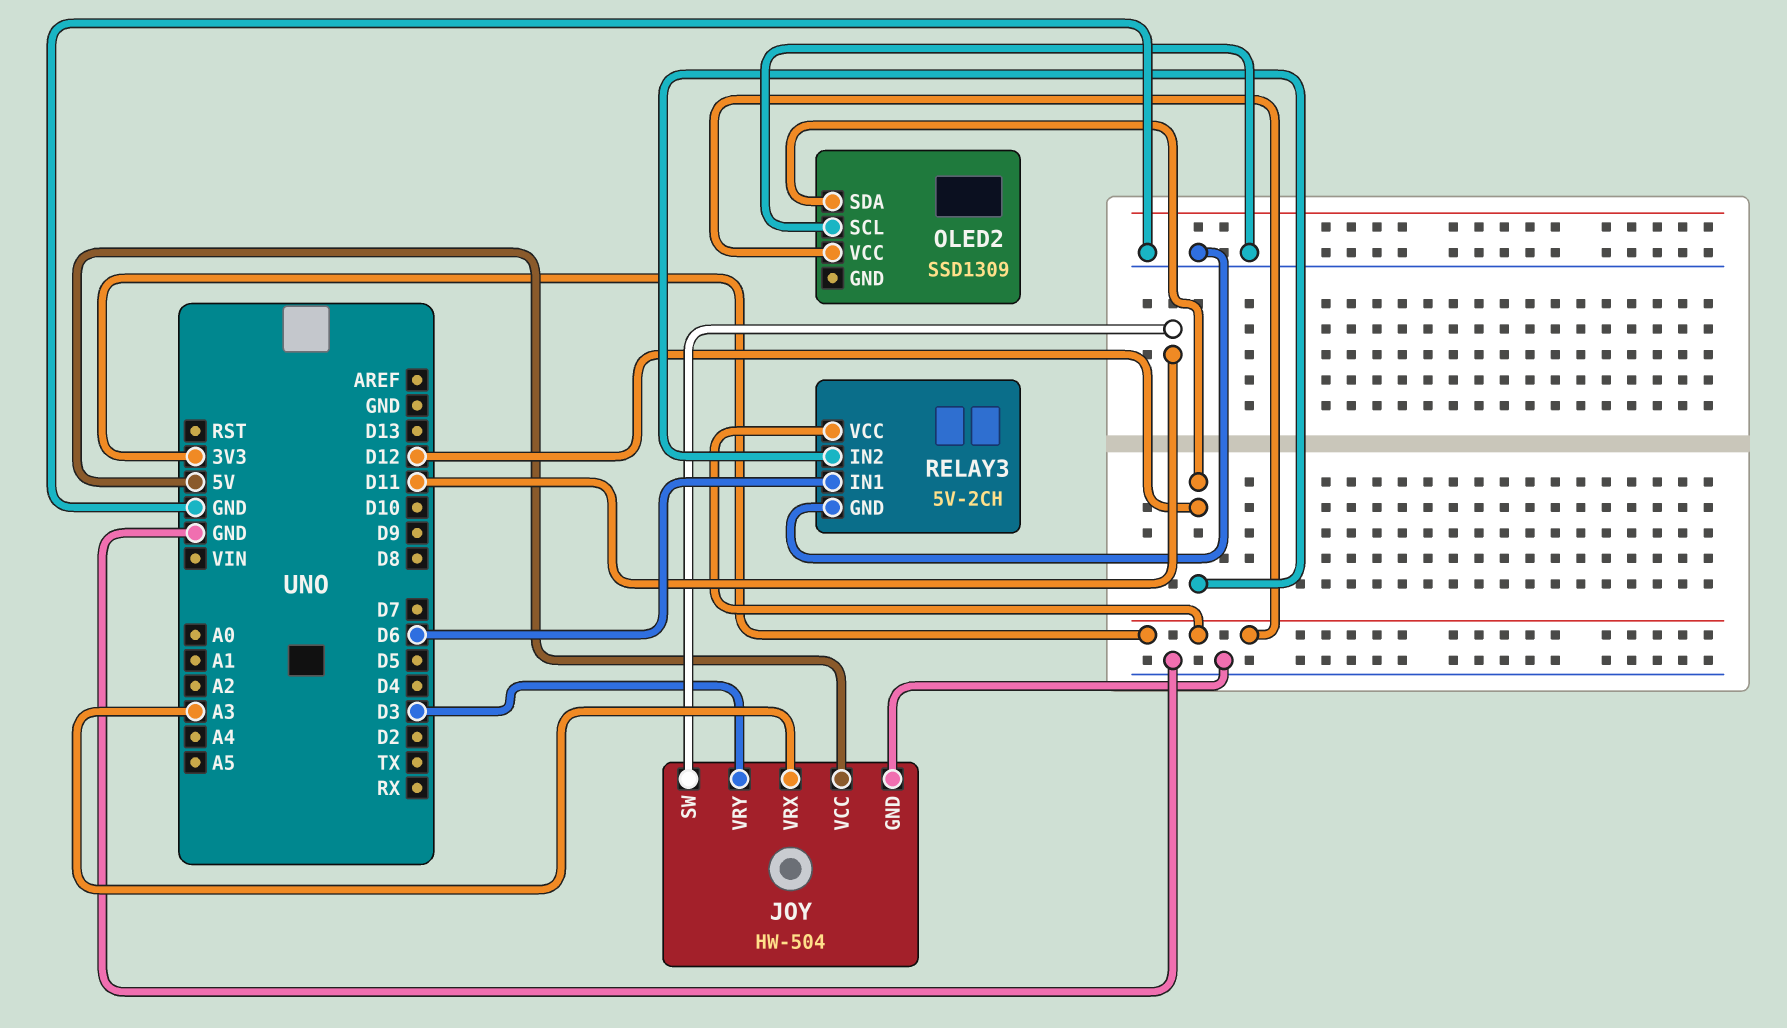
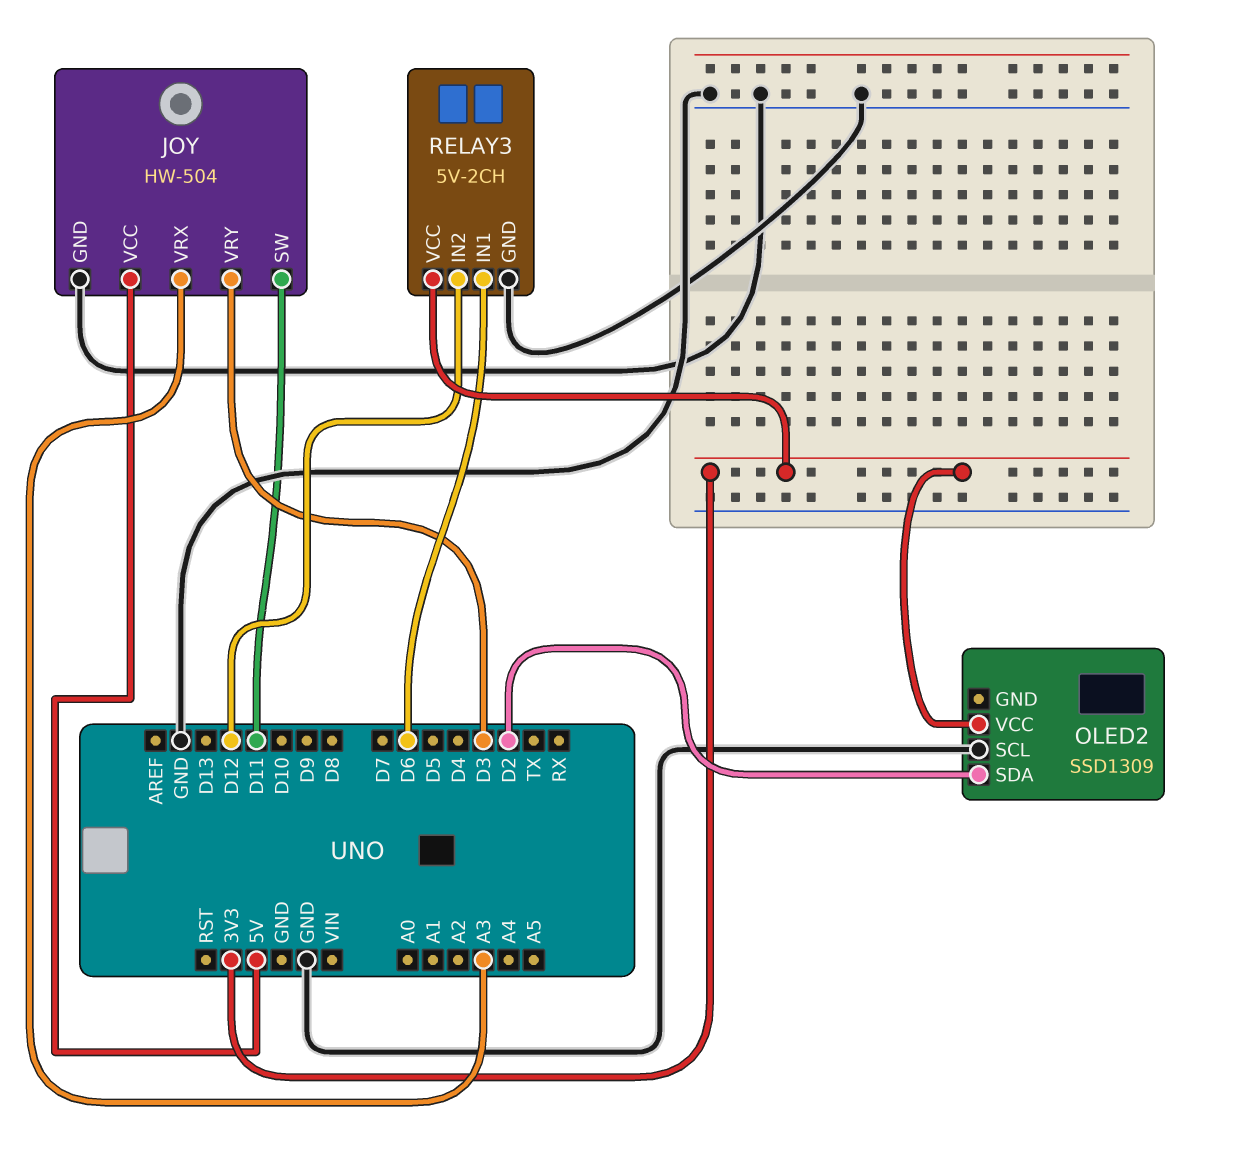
OLED2 pin SDA: D12 -> D2

